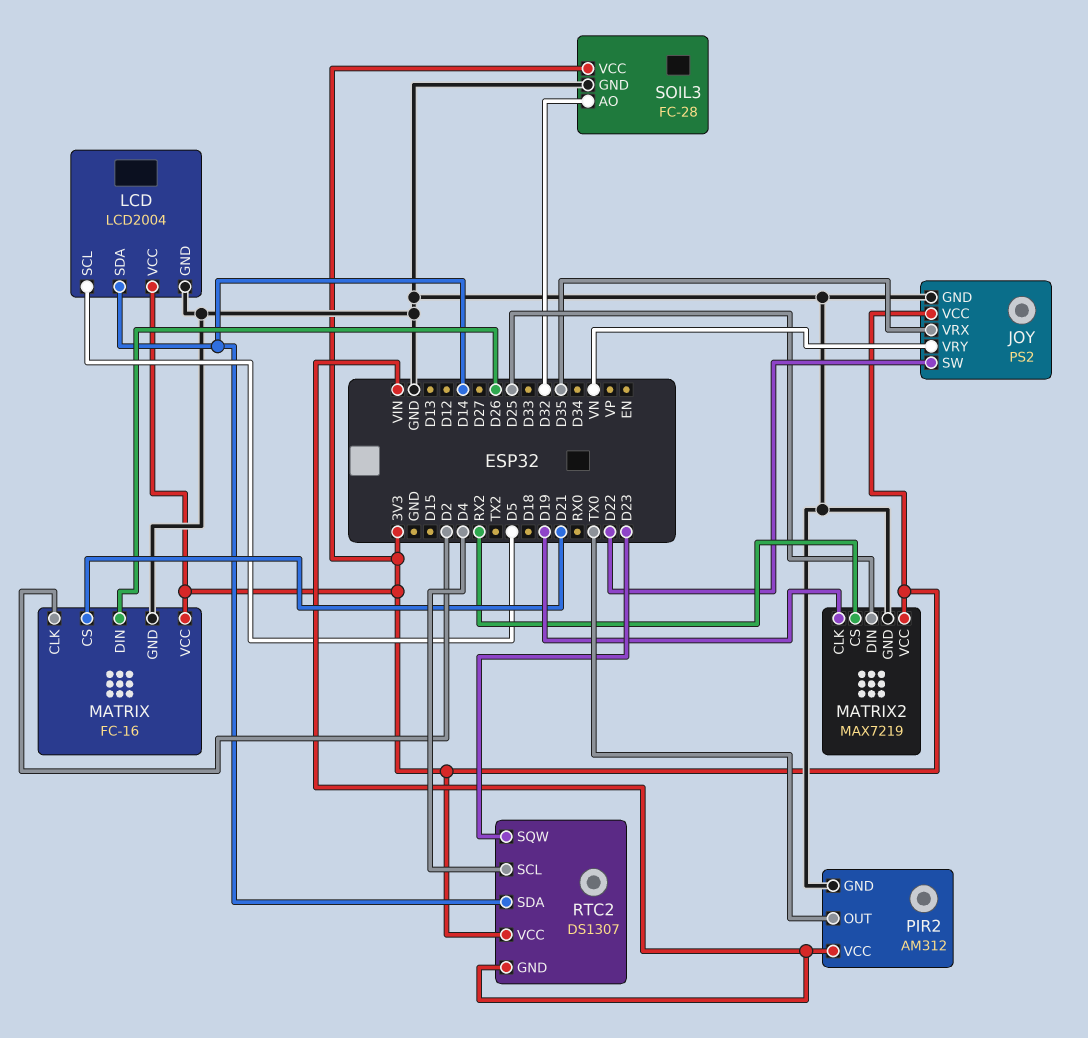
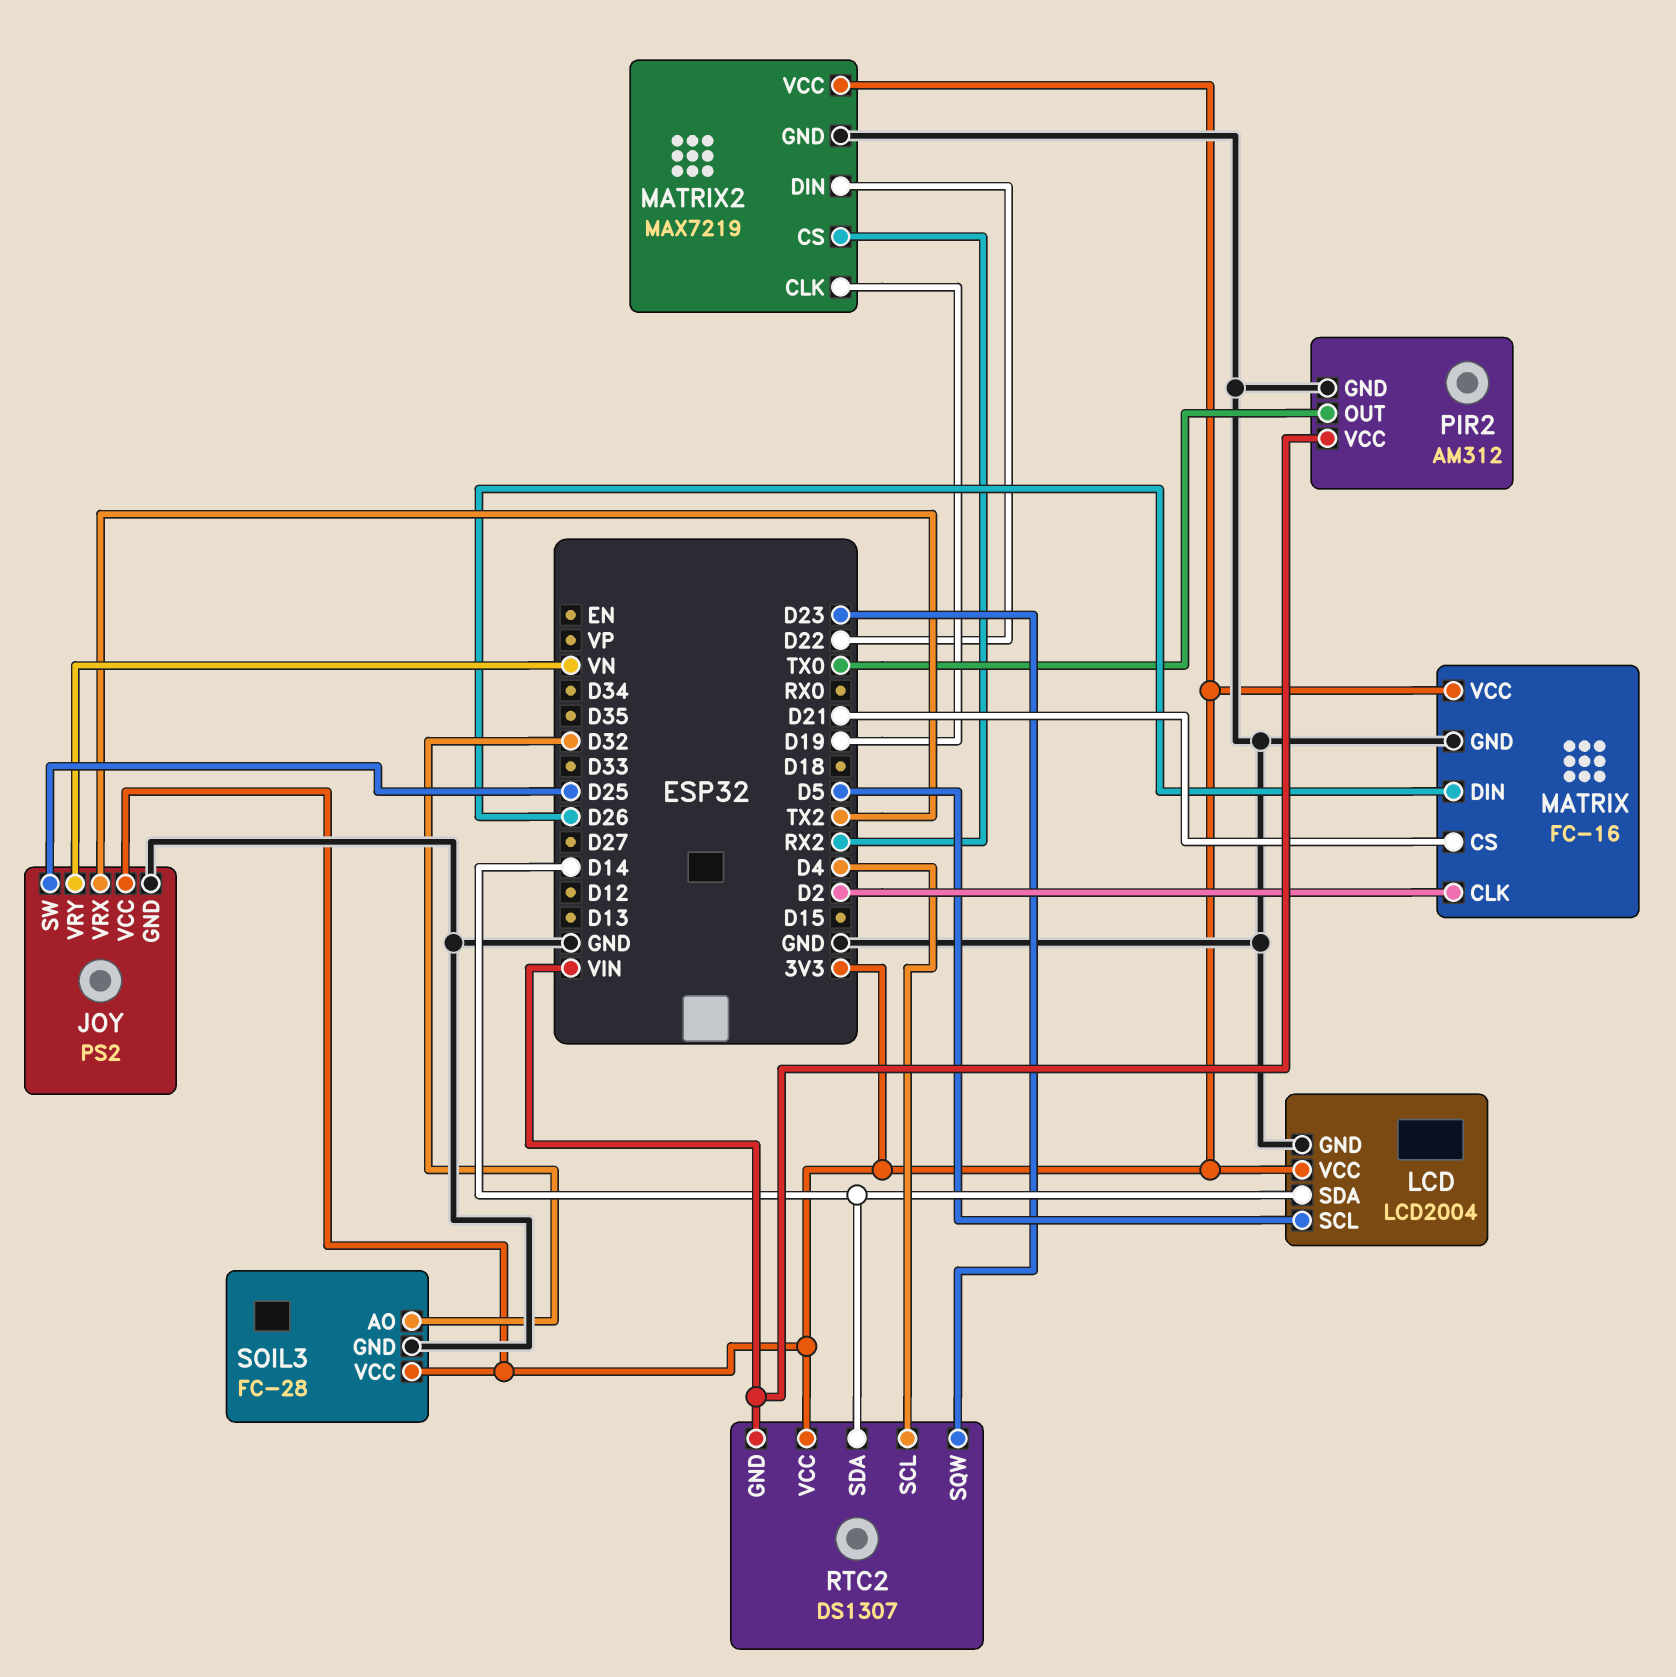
JOY pin SW: D22 -> D25
JOY pin VRX: D35 -> TX2
MATRIX2 pin DIN: D25 -> D22

